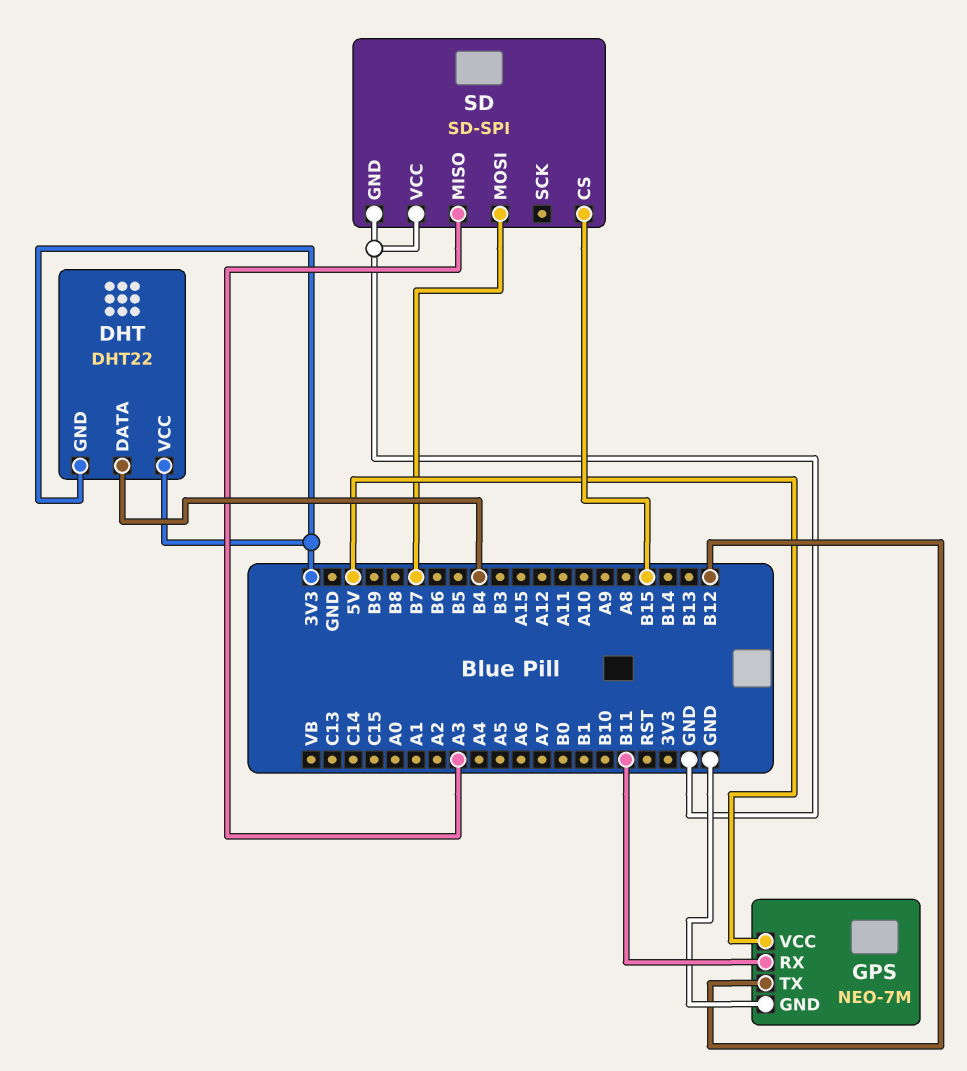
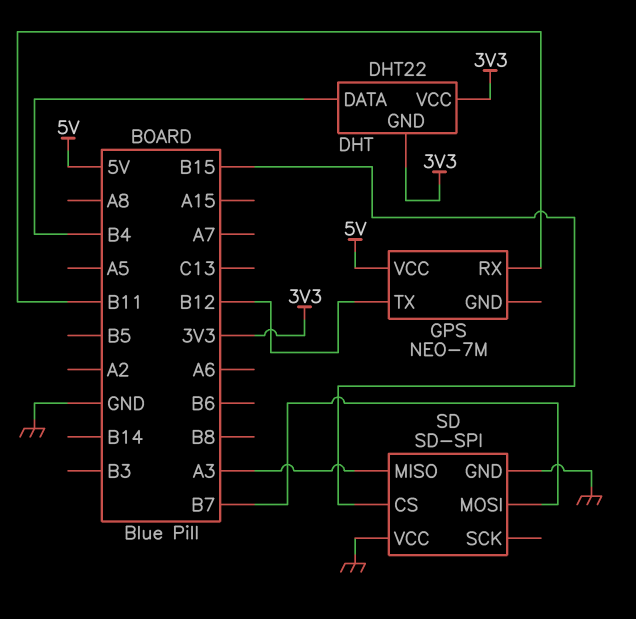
GPS pin GND: GND -> none

